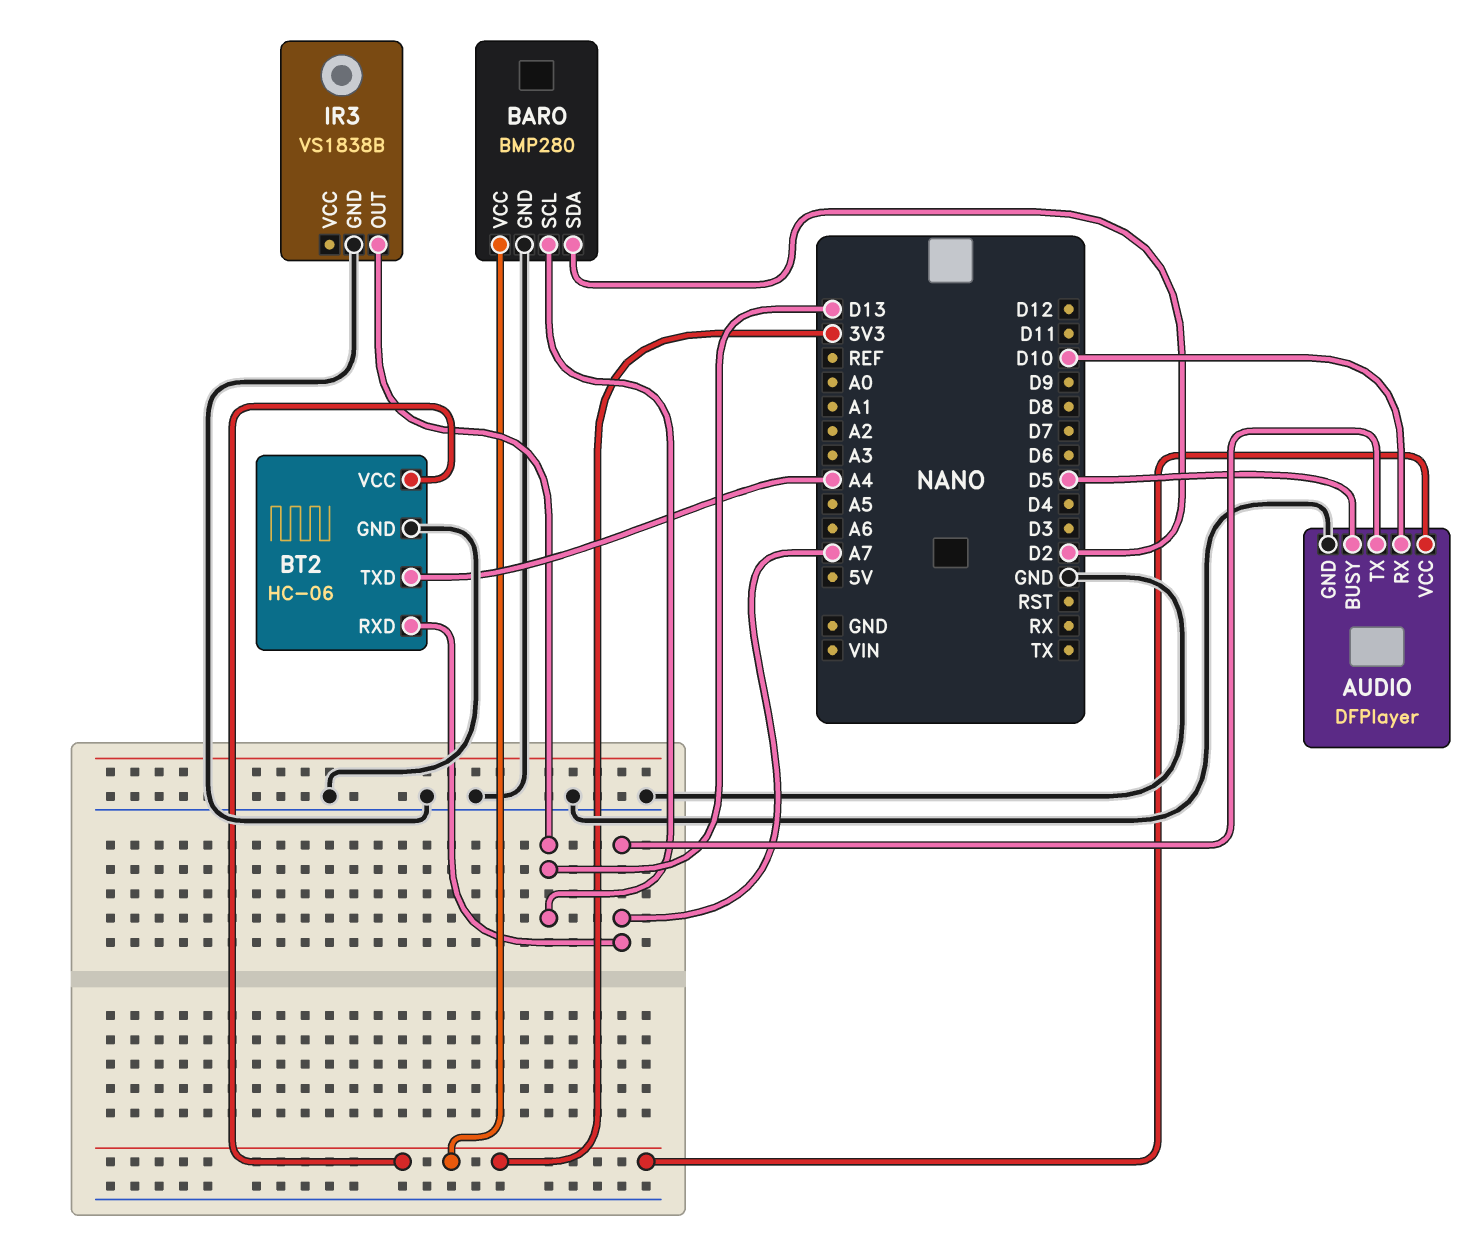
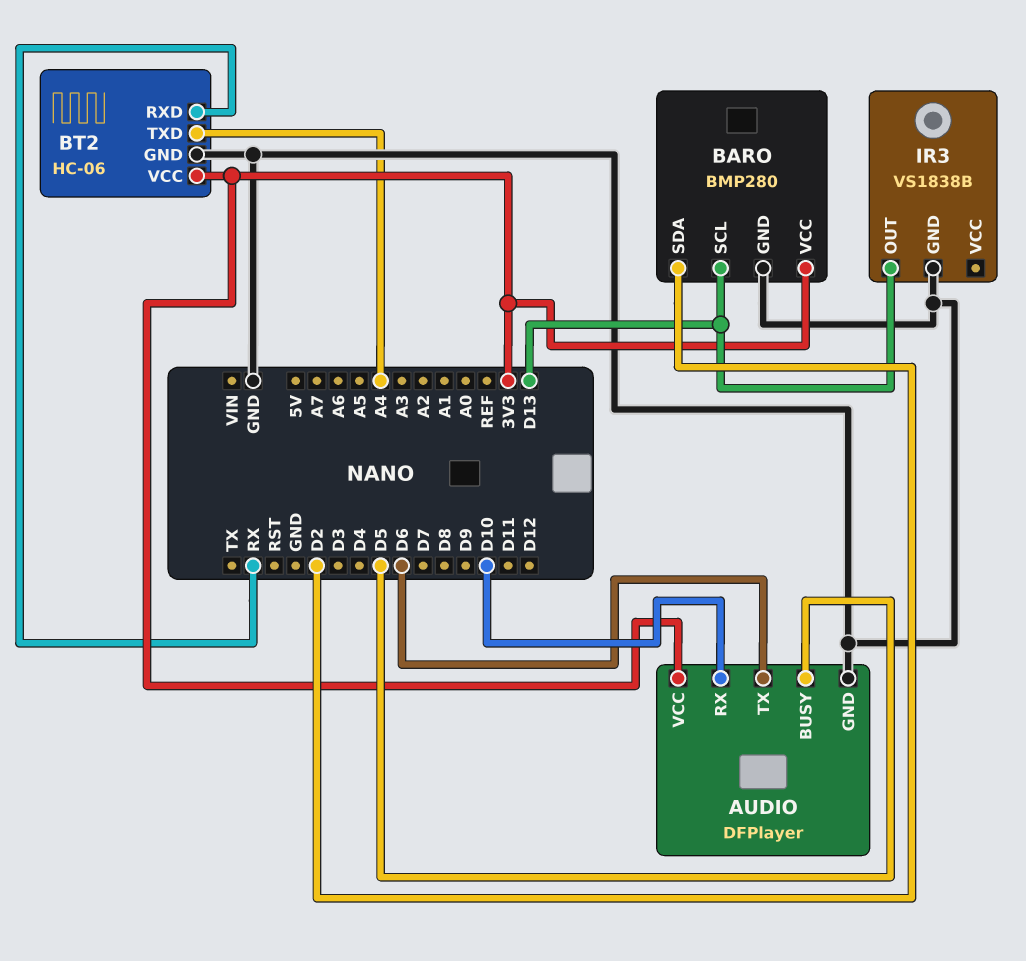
AUDIO pin TX: A7 -> D6
BT2 pin RXD: A7 -> RX

